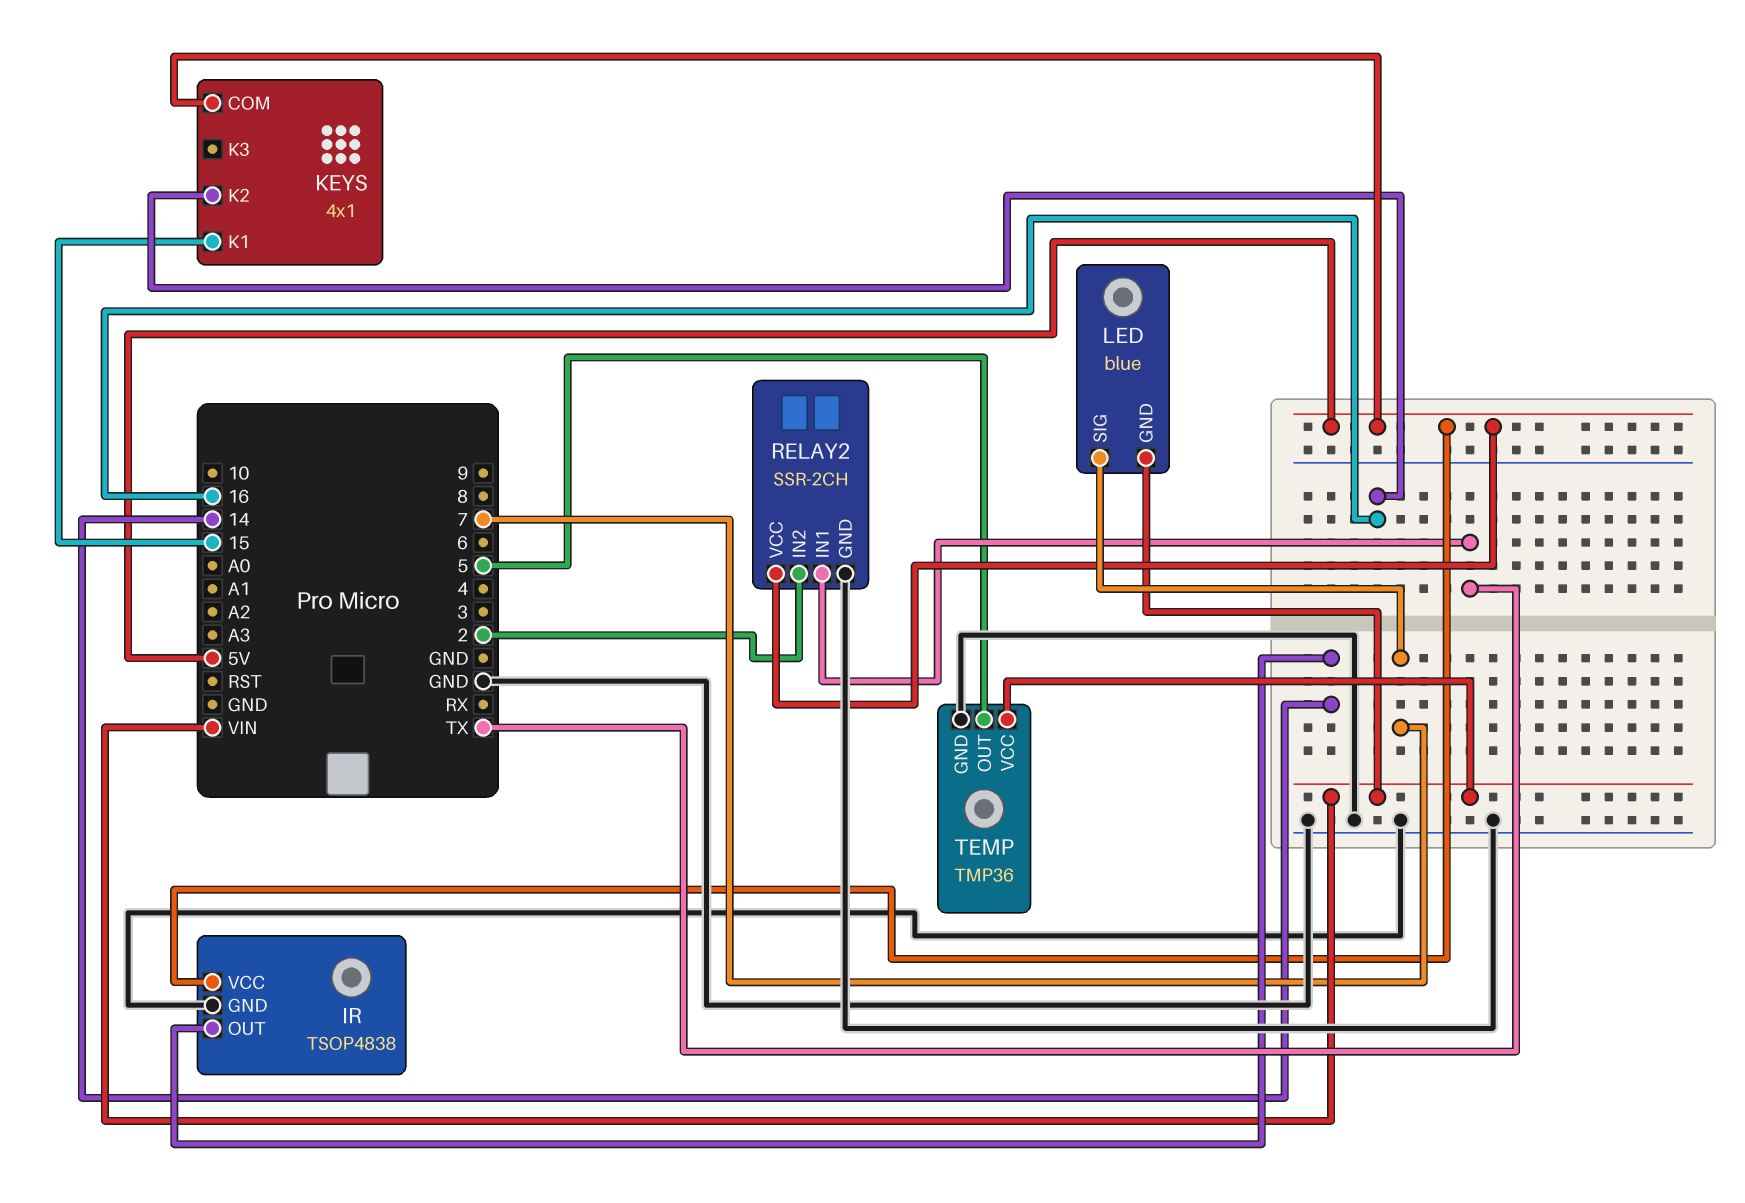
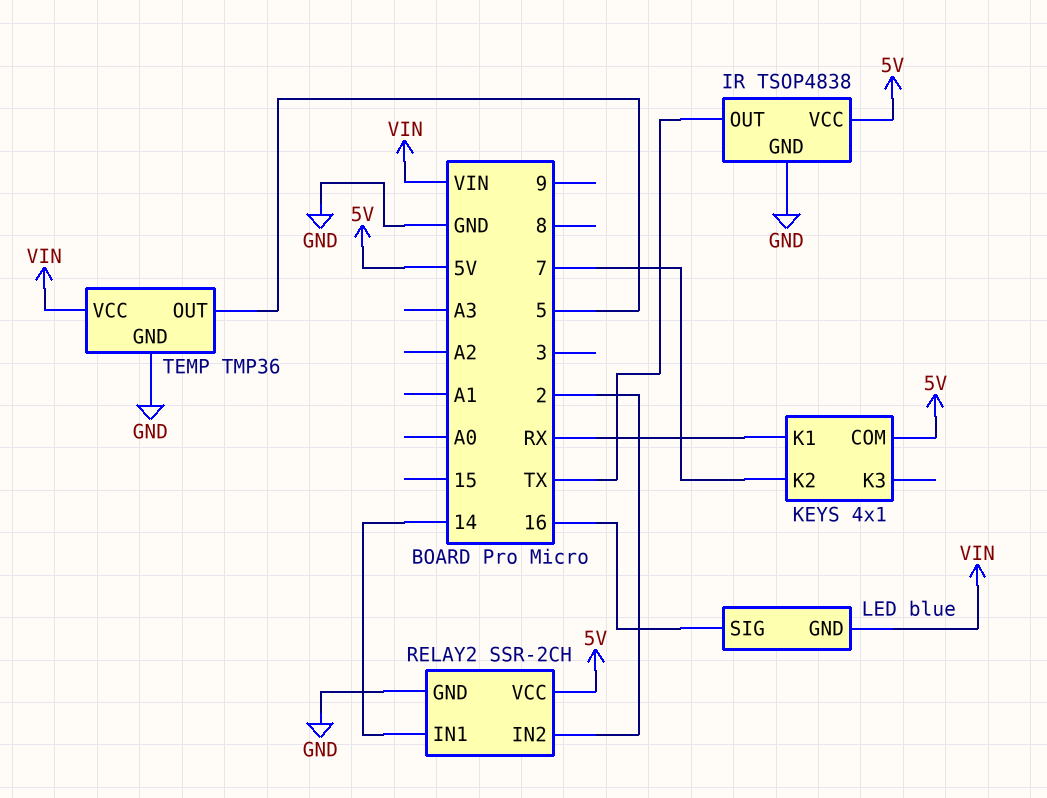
IR pin OUT: 14 -> TX
KEYS pin K1: 15 -> RX
KEYS pin K2: 16 -> 7
LED pin SIG: 7 -> 16
RELAY2 pin IN1: TX -> 14

